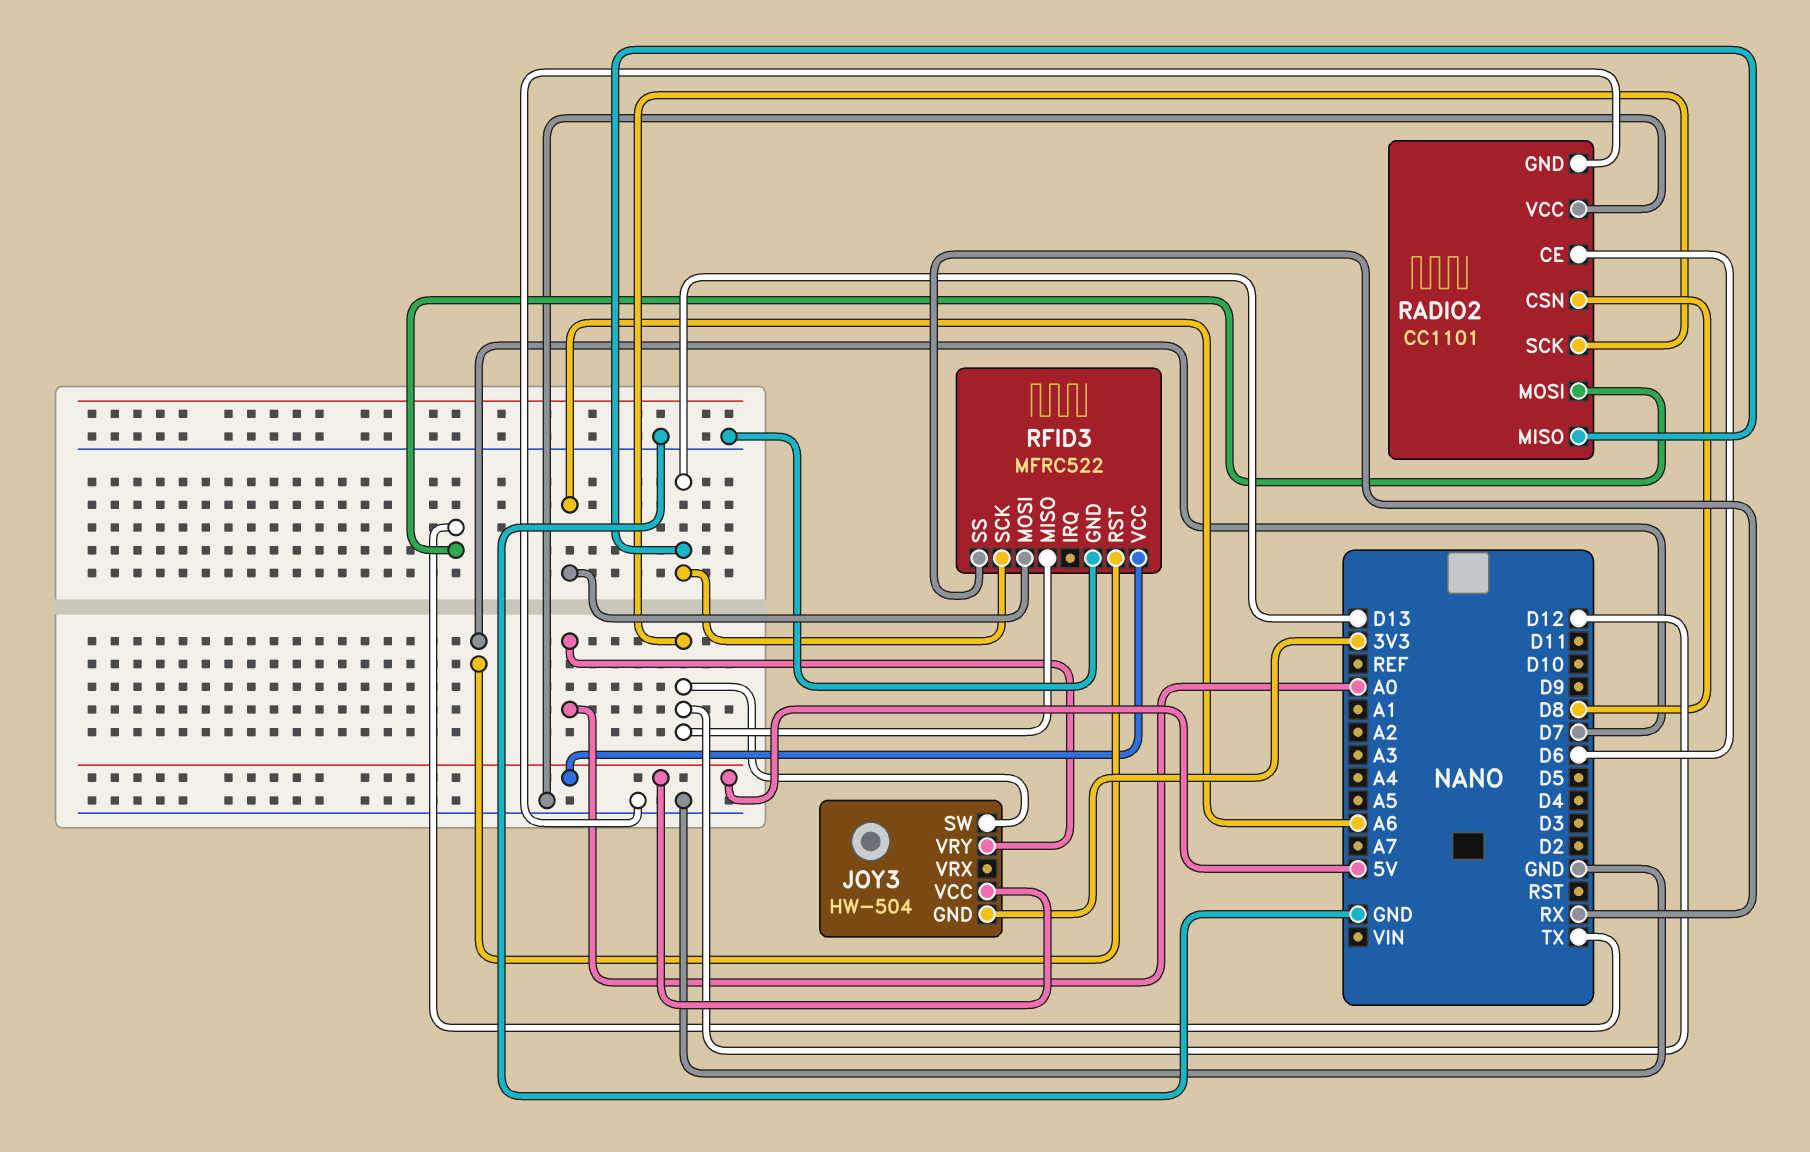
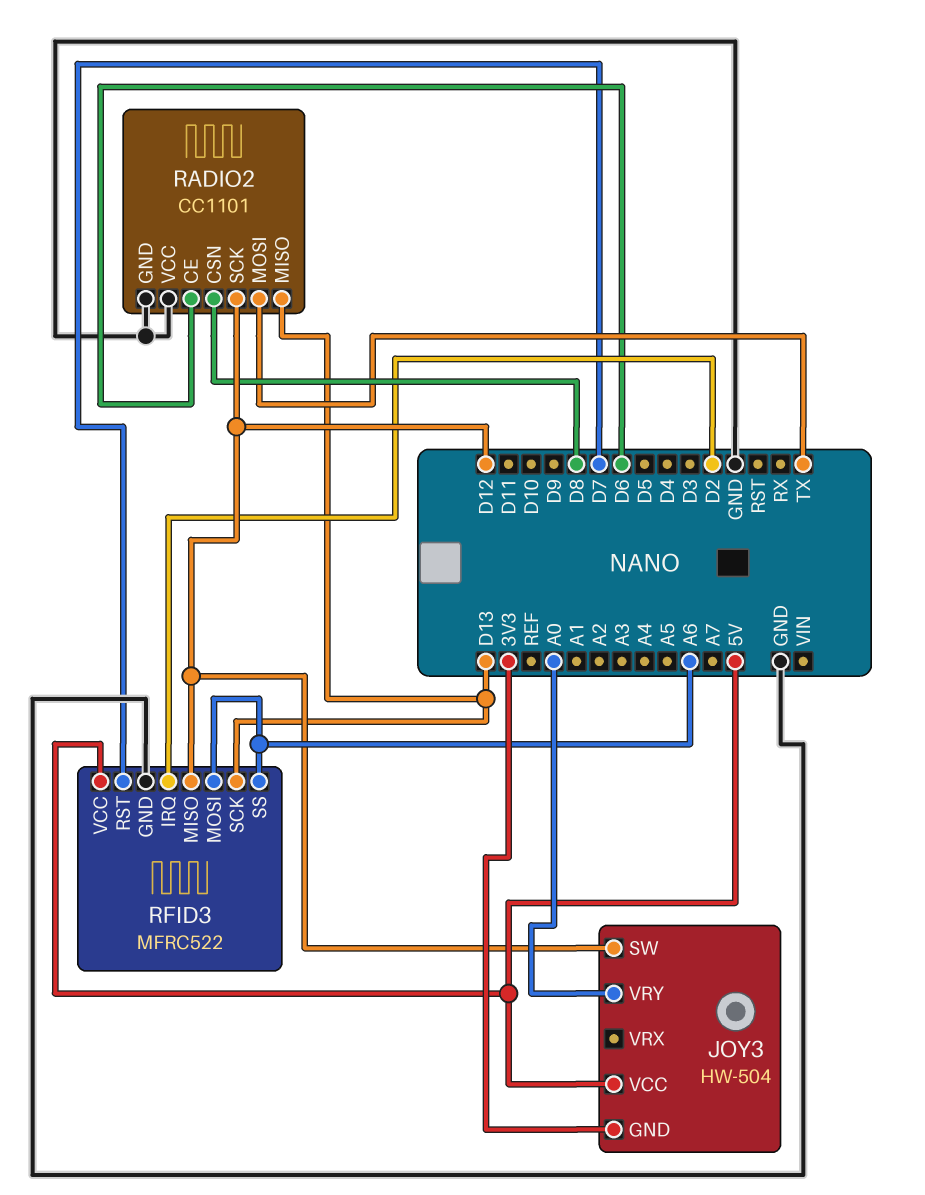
RFID3 pin IRQ: none -> D2
RFID3 pin SS: RX -> A6

